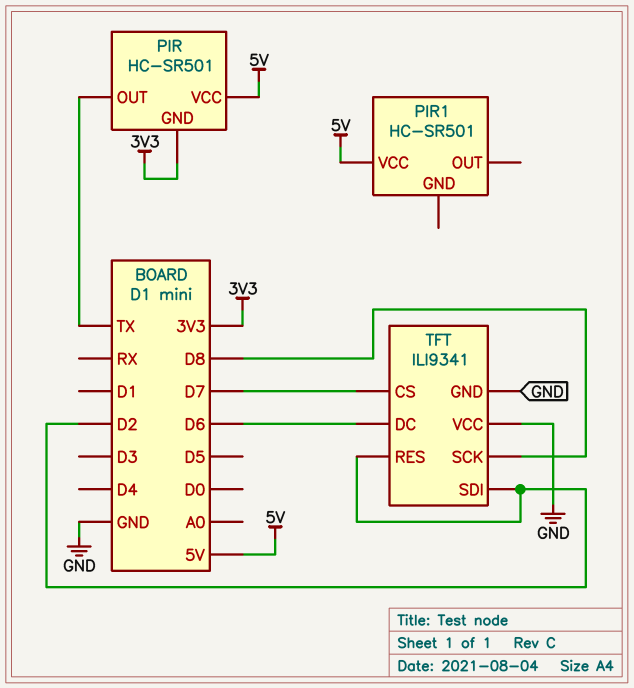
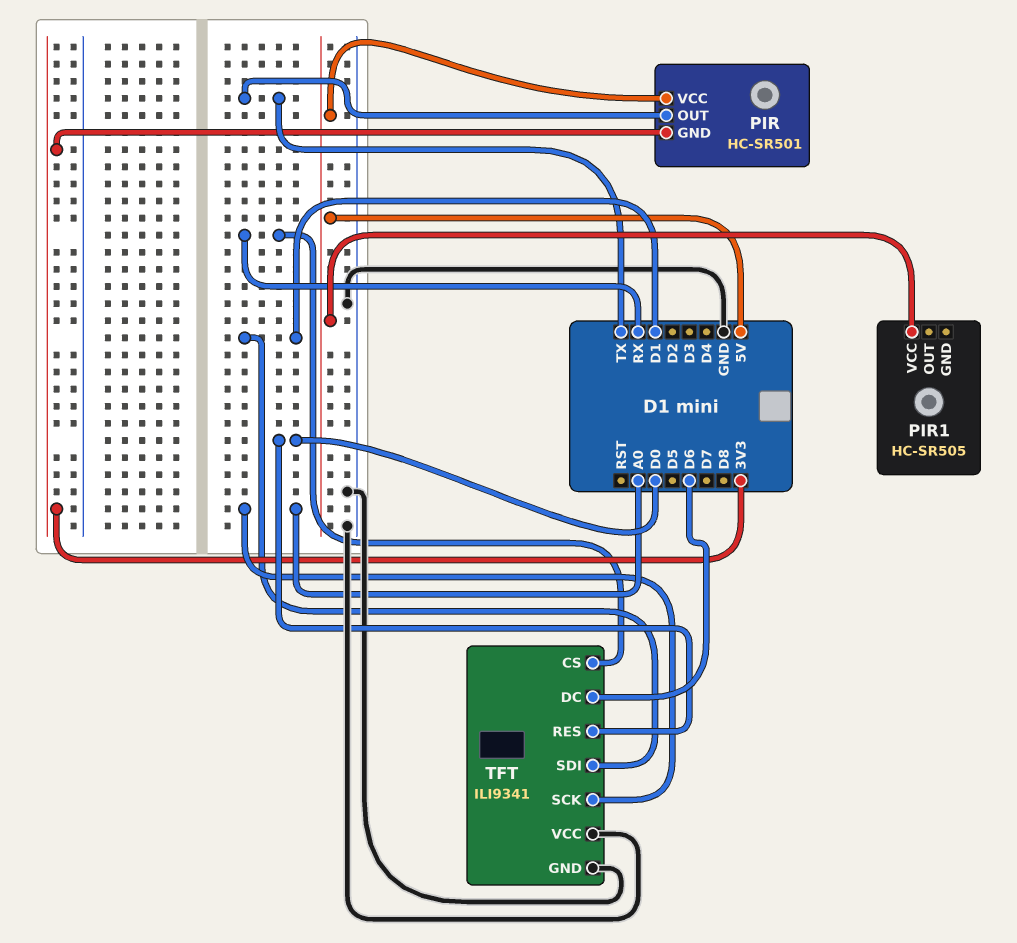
PIR1: HC-SR501 -> HC-SR505
TFT pin CS: D7 -> RX
TFT pin RES: D2 -> D0
TFT pin SCK: D8 -> A0
TFT pin SDI: D2 -> D1

